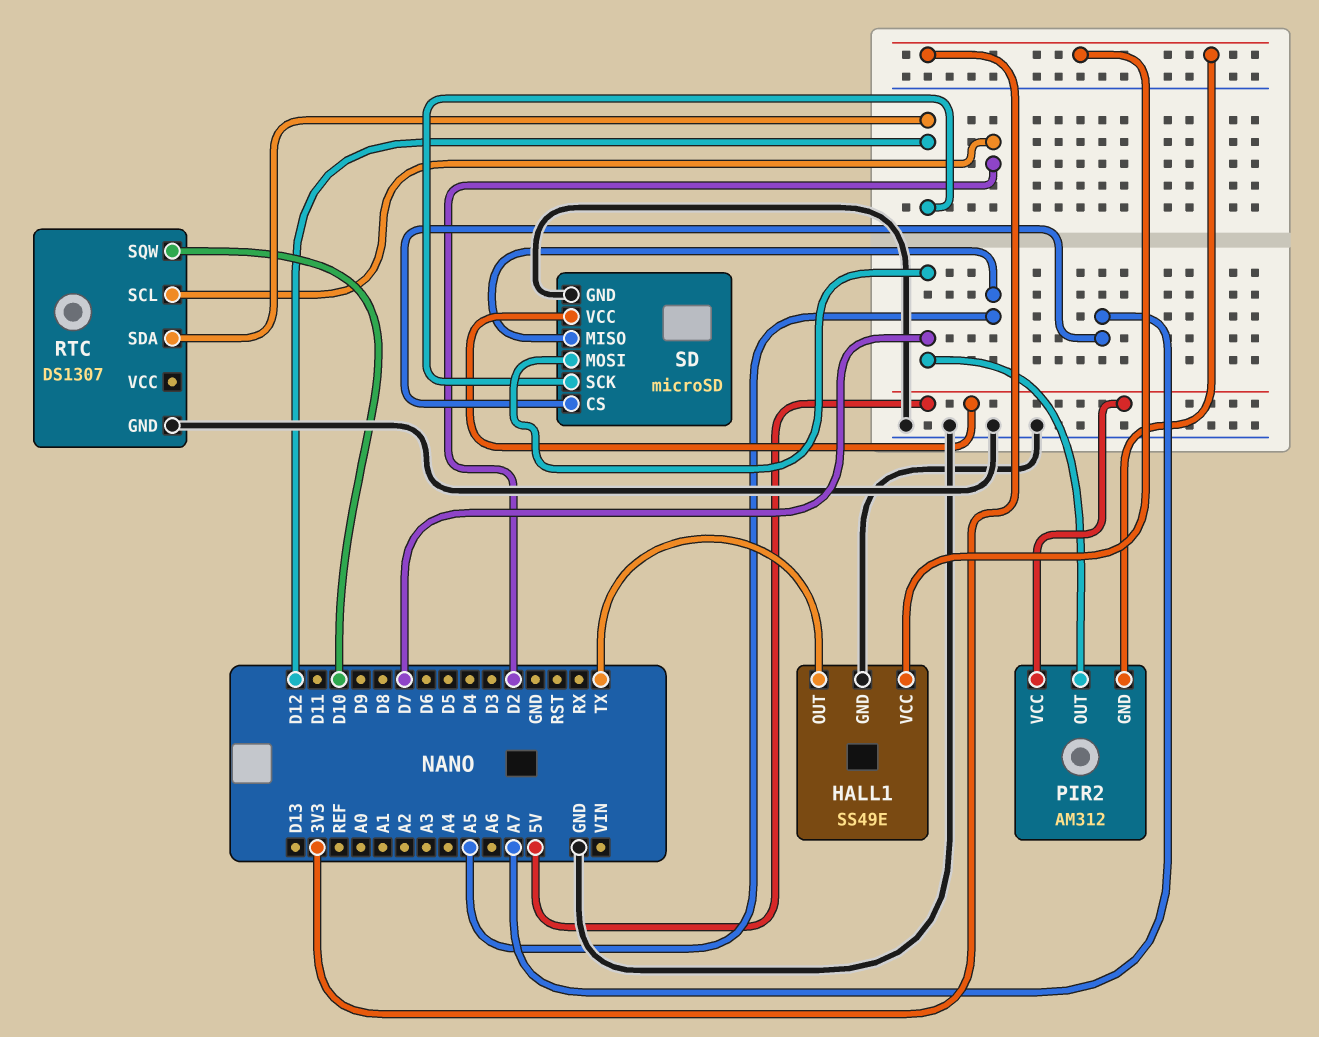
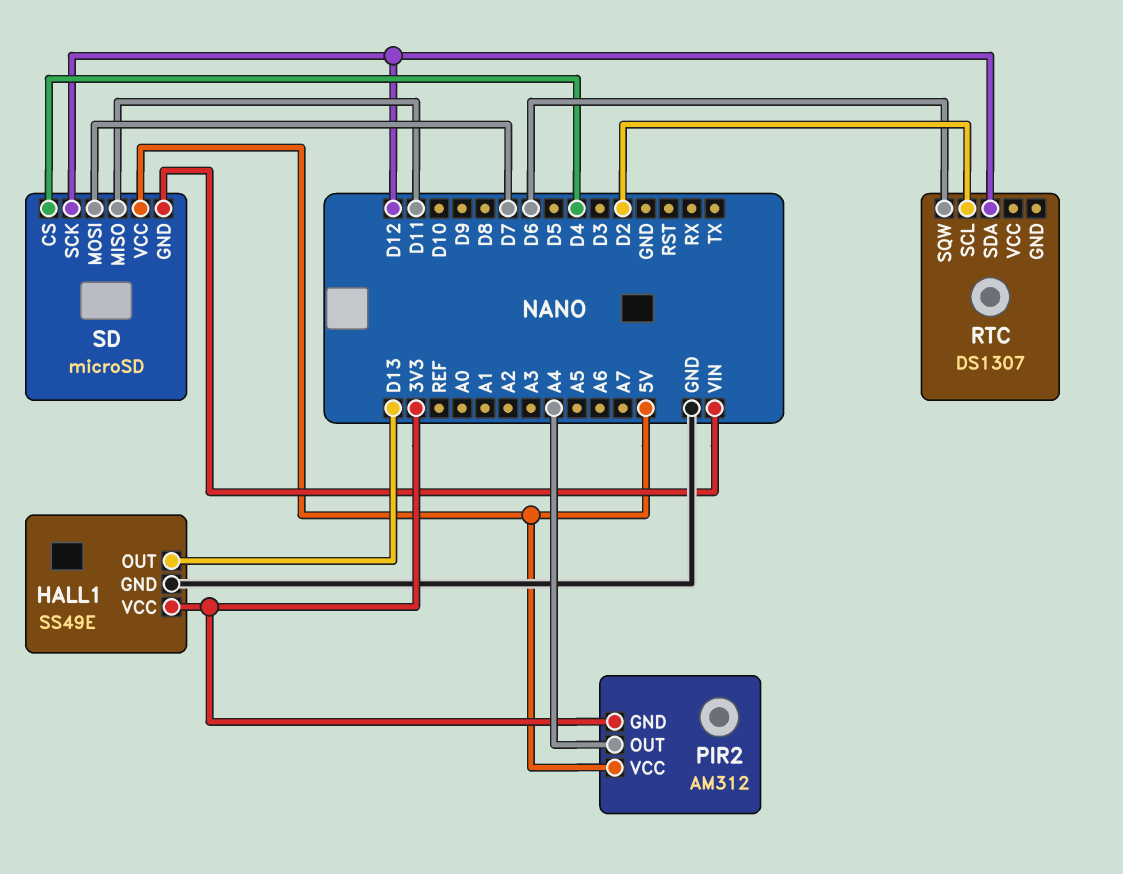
HALL1 pin OUT: TX -> D13
PIR2 pin OUT: D7 -> A4
RTC pin GND: GND -> none
RTC pin SQW: D10 -> D6
SD pin CS: A7 -> D4
SD pin GND: GND -> VIN
SD pin MISO: A5 -> D11

